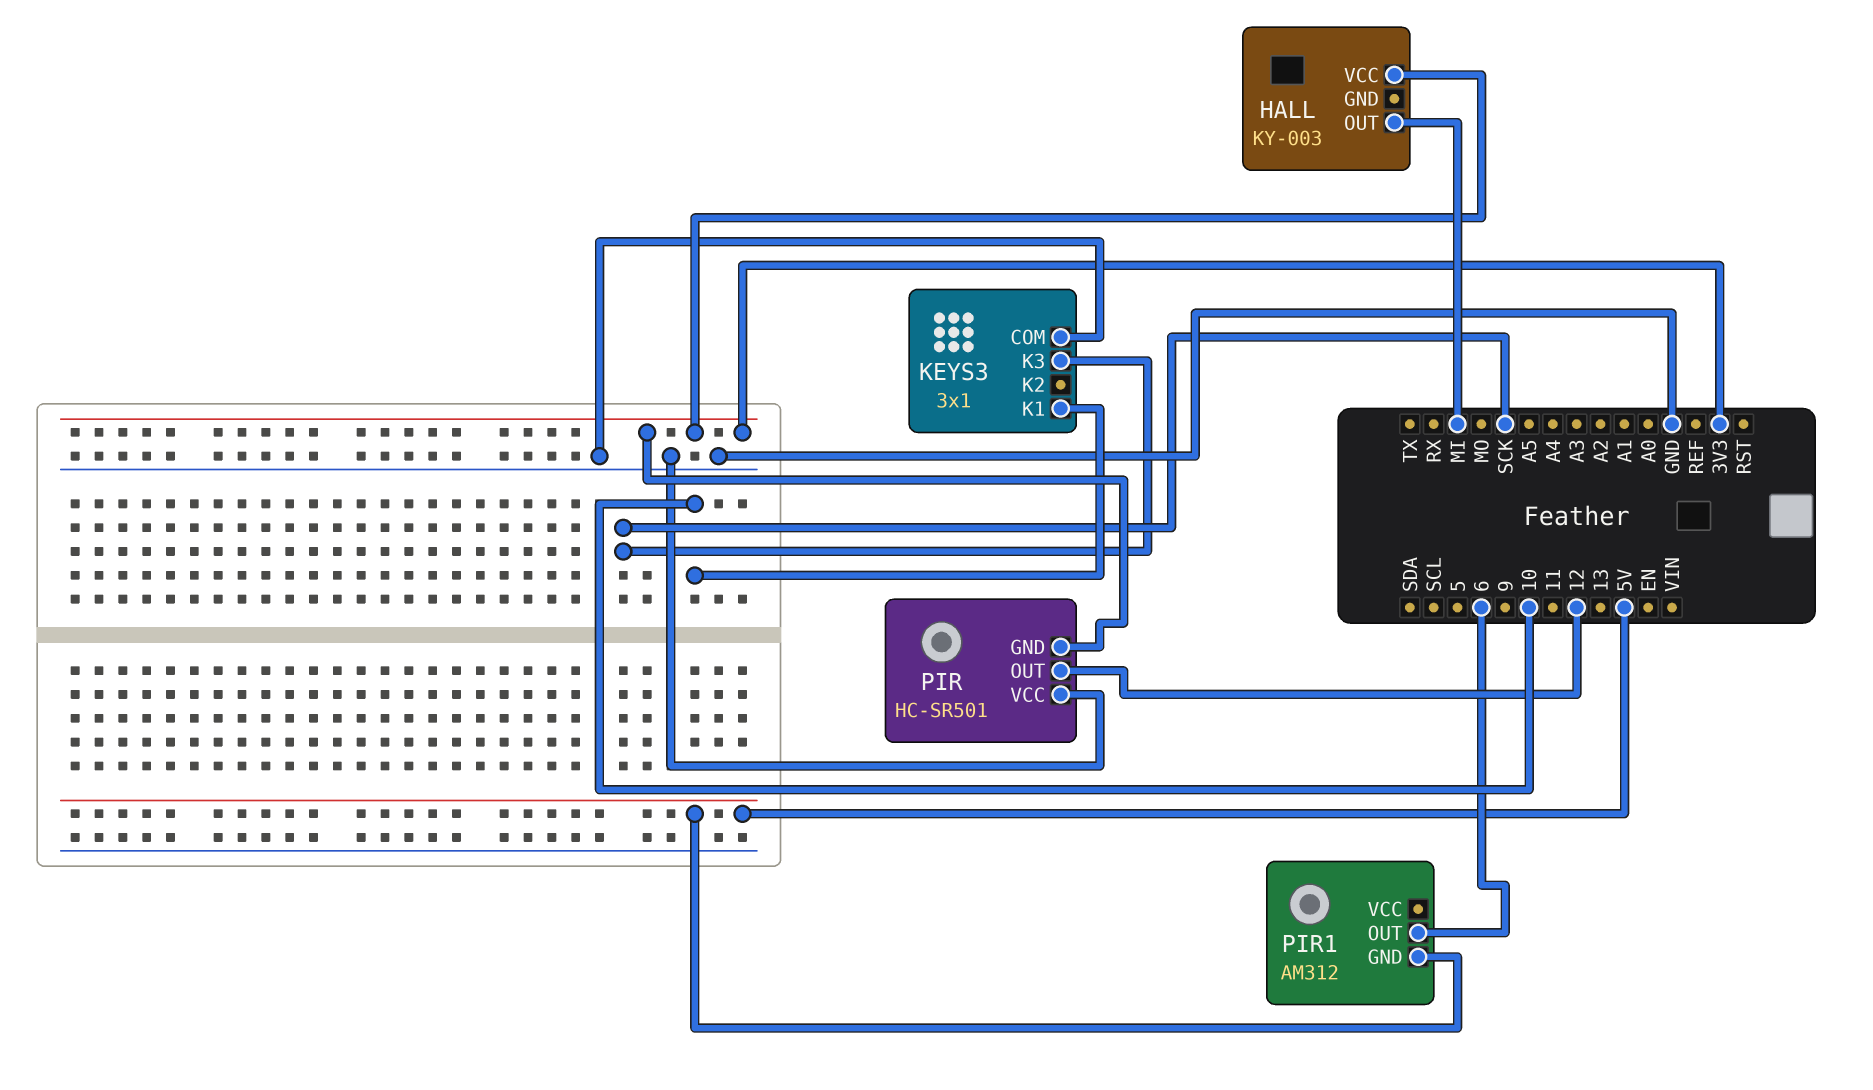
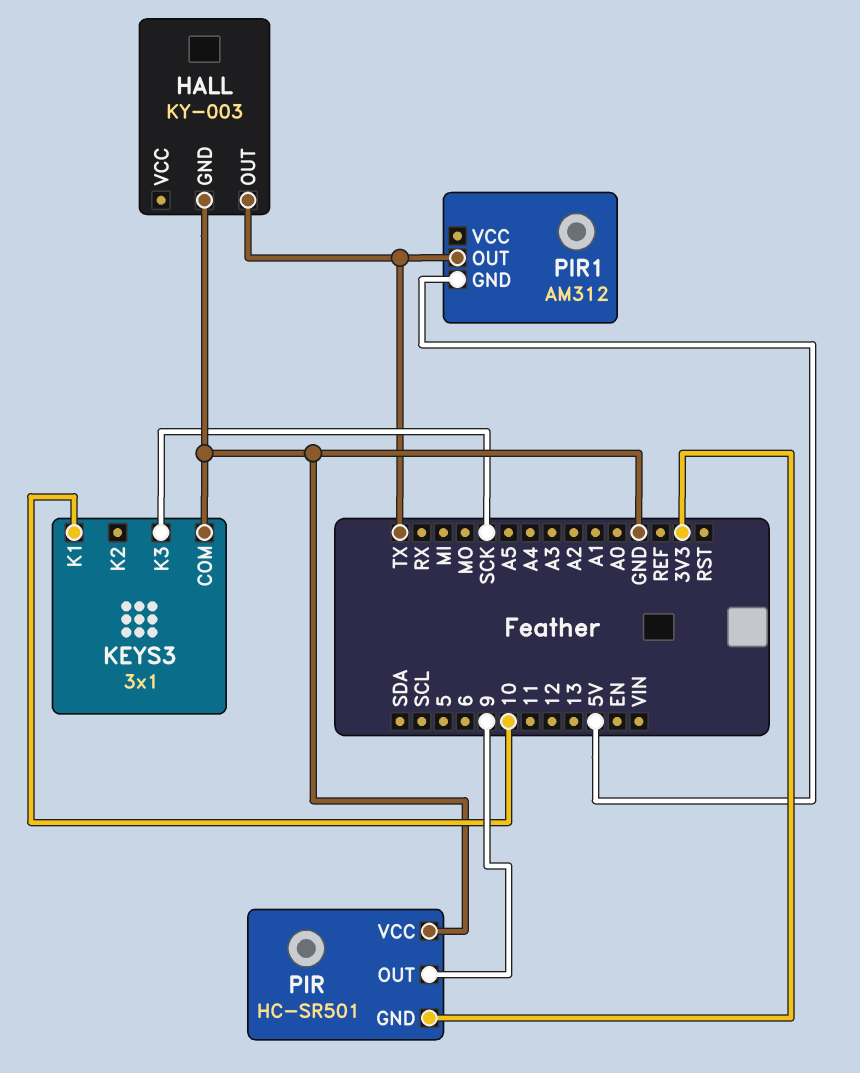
HALL pin GND: none -> GND
HALL pin OUT: MI -> TX
HALL pin VCC: 3V3 -> none
PIR pin OUT: 12 -> 9
PIR1 pin OUT: 6 -> TX

